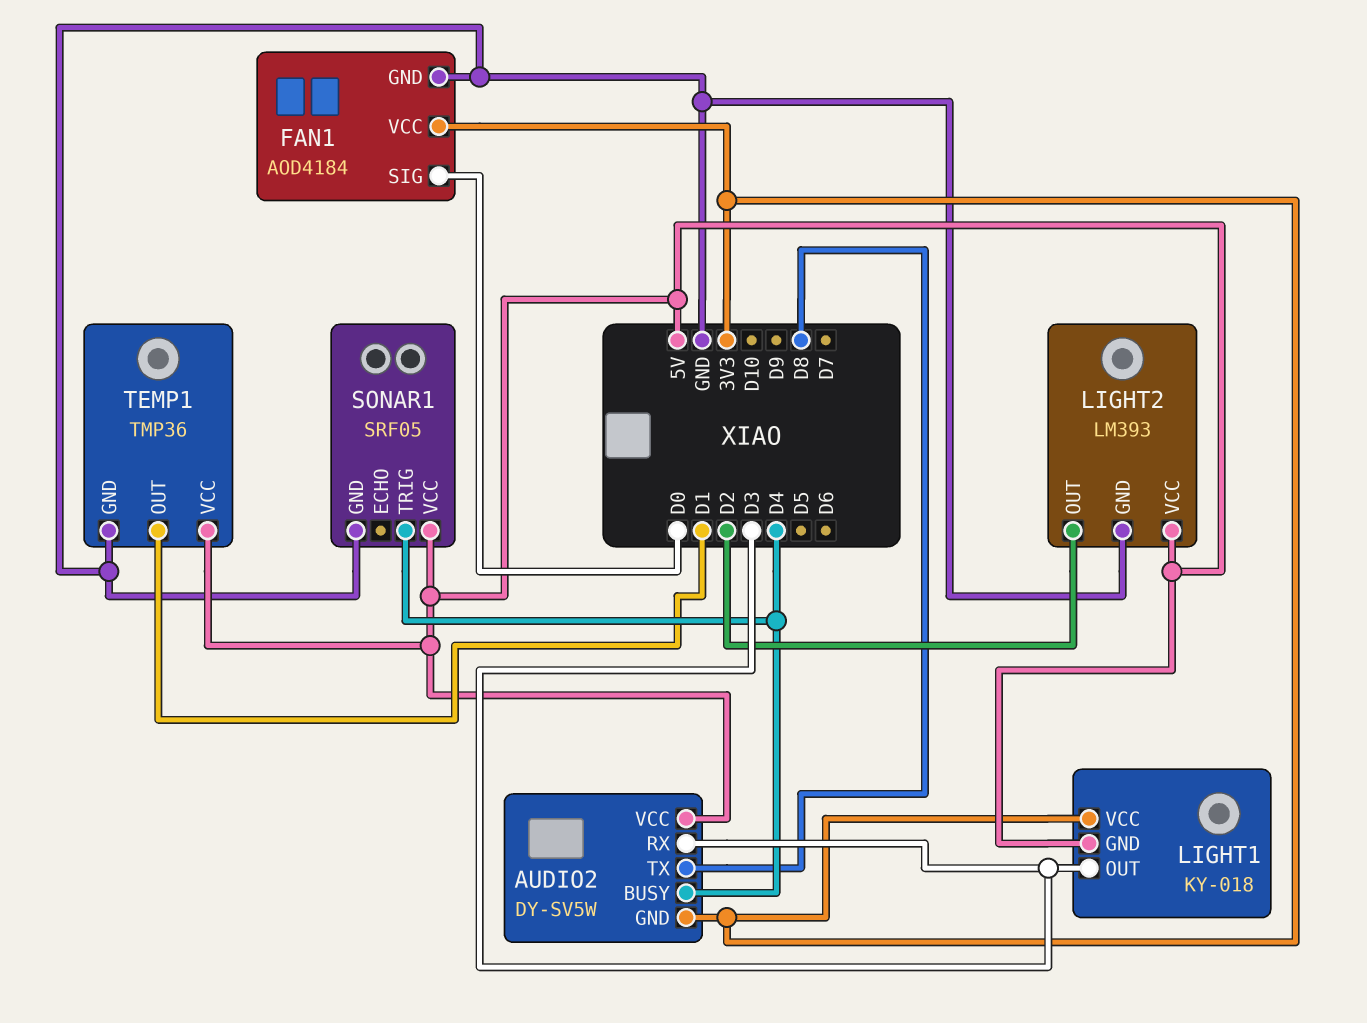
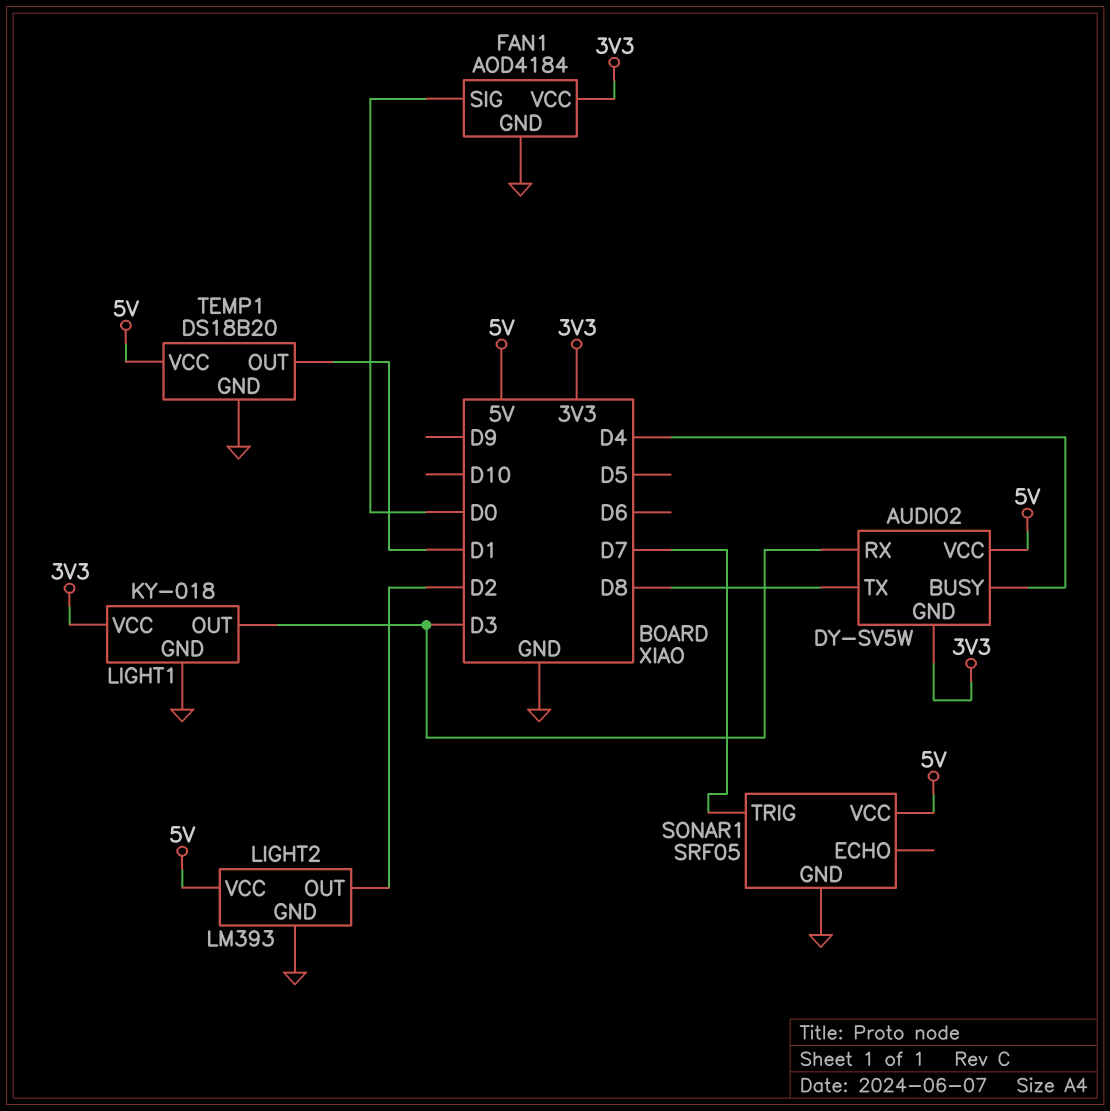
LIGHT1 pin GND: 5V -> GND
SONAR1 pin TRIG: D4 -> D7
TEMP1: TMP36 -> DS18B20

